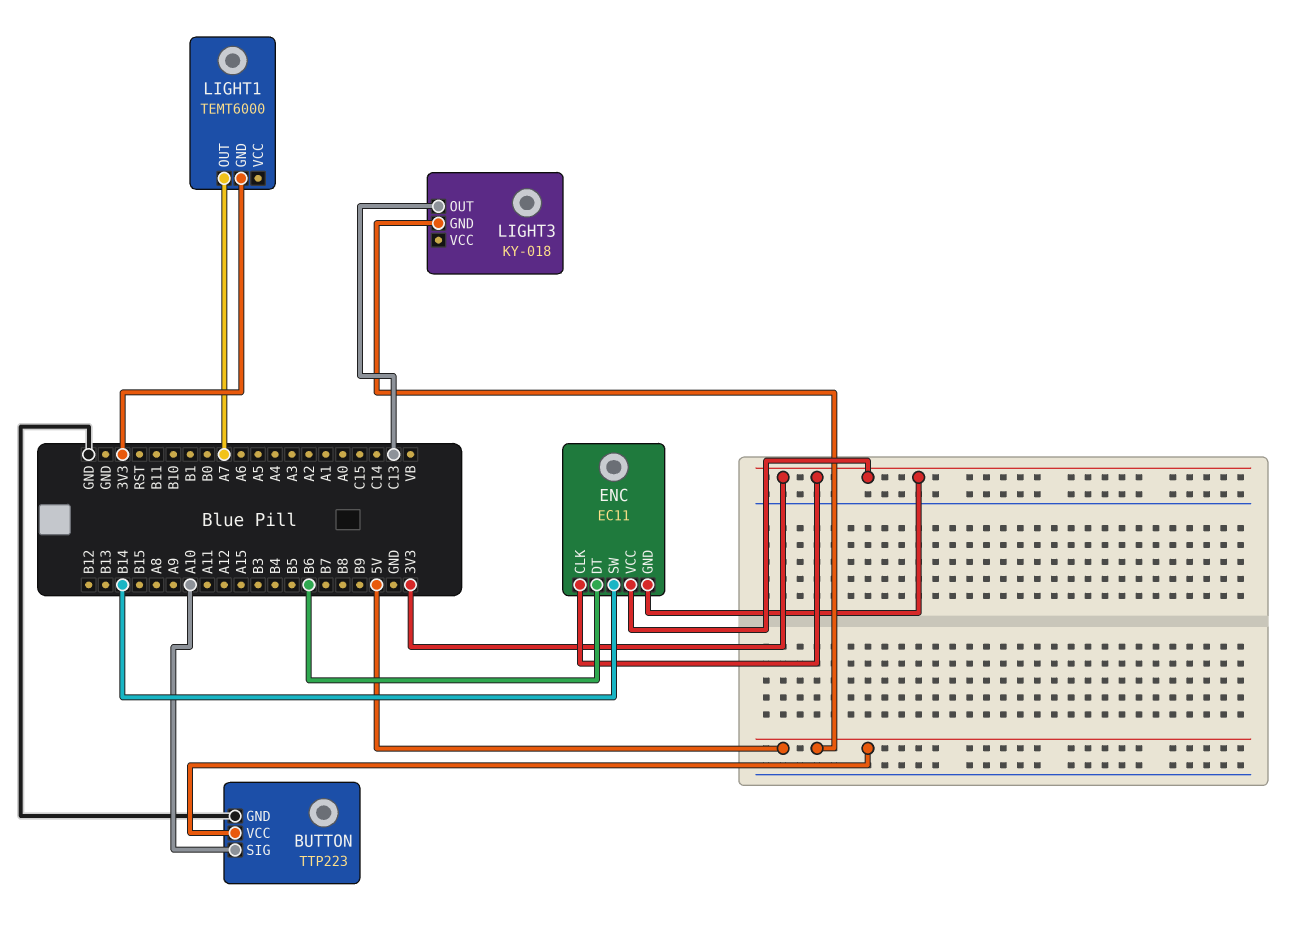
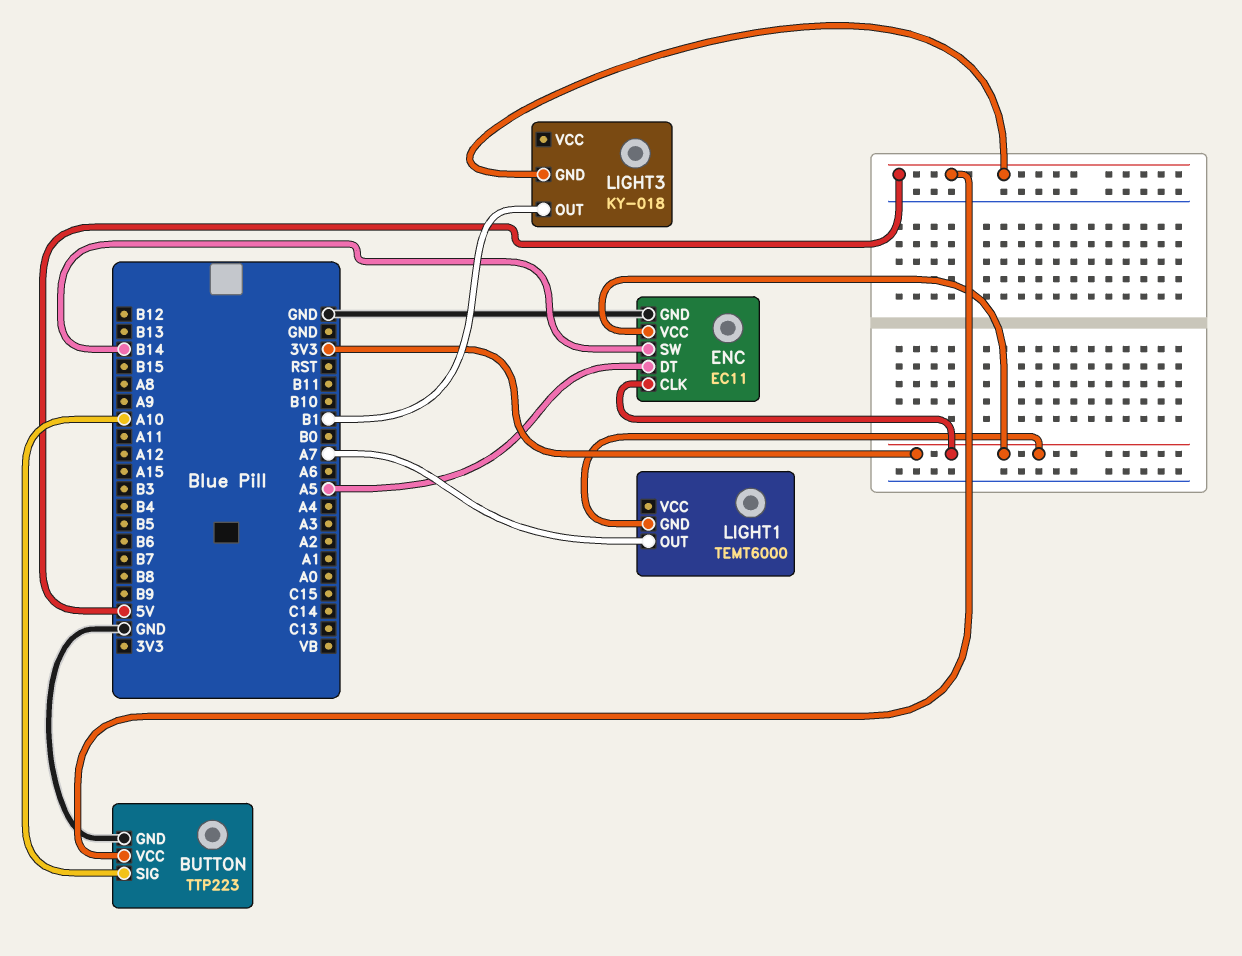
ENC pin DT: B6 -> A5
ENC pin GND: 3V3 -> GND
LIGHT3 pin OUT: C13 -> B1

